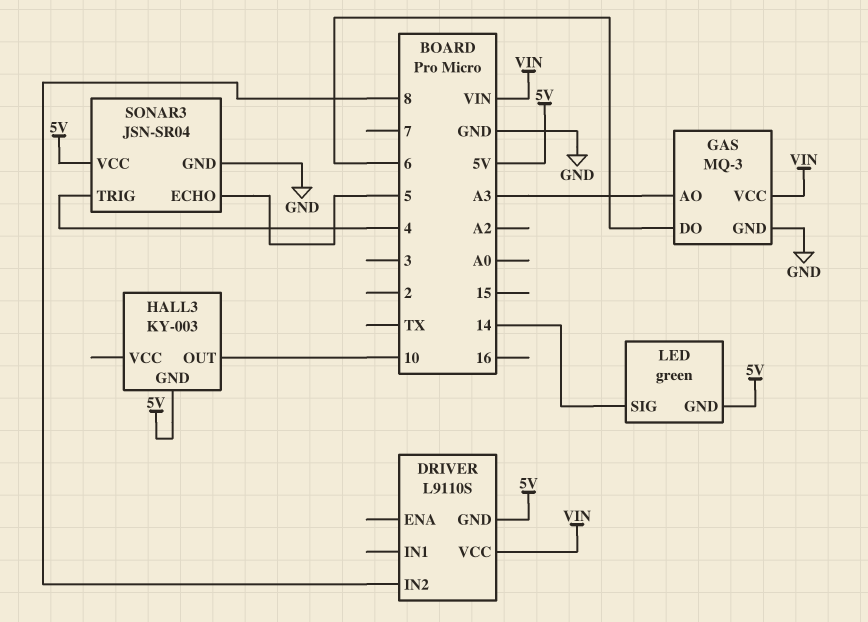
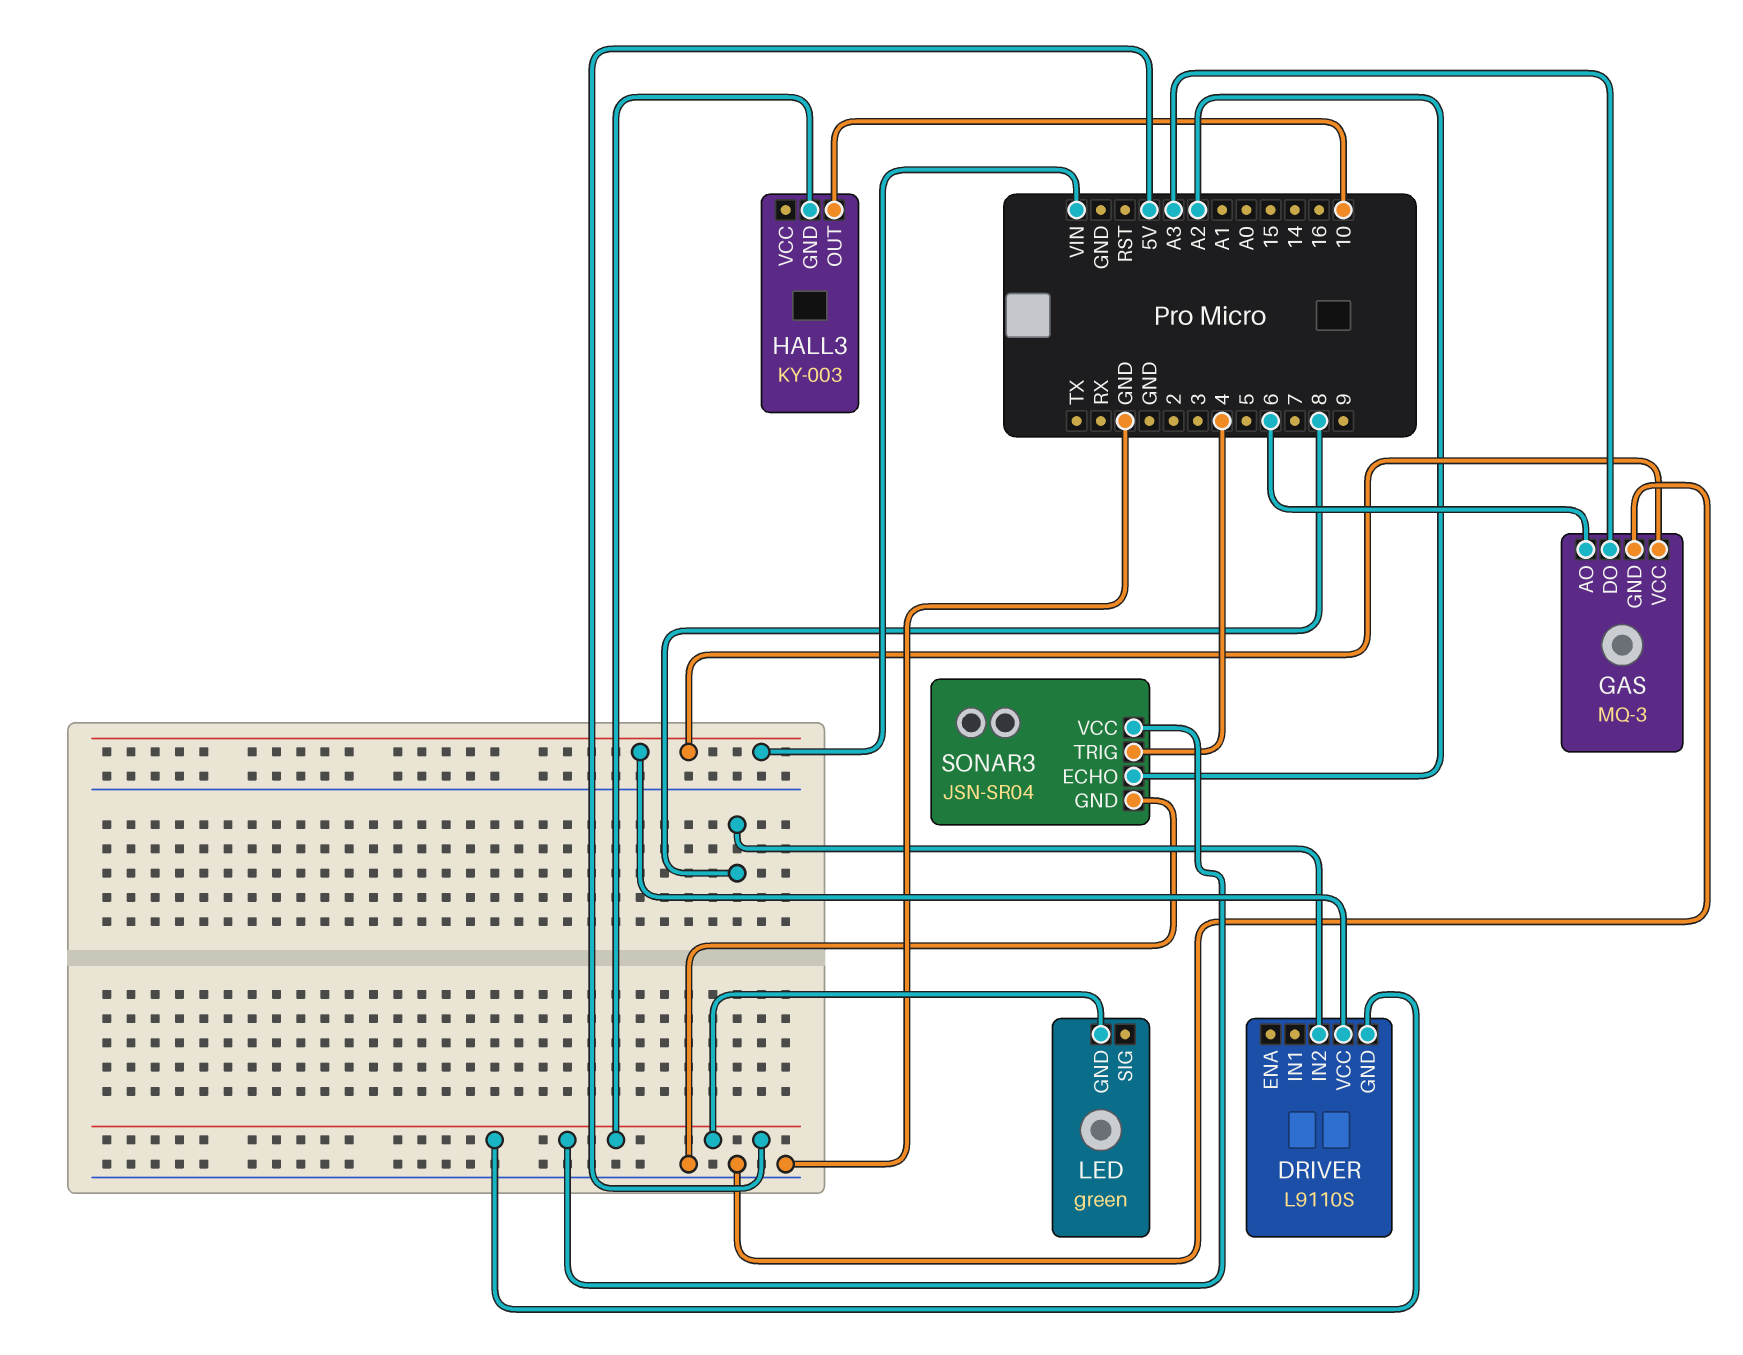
GAS pin AO: A3 -> 6
GAS pin DO: 6 -> A3
LED pin SIG: 14 -> none
SONAR3 pin ECHO: 5 -> A2

